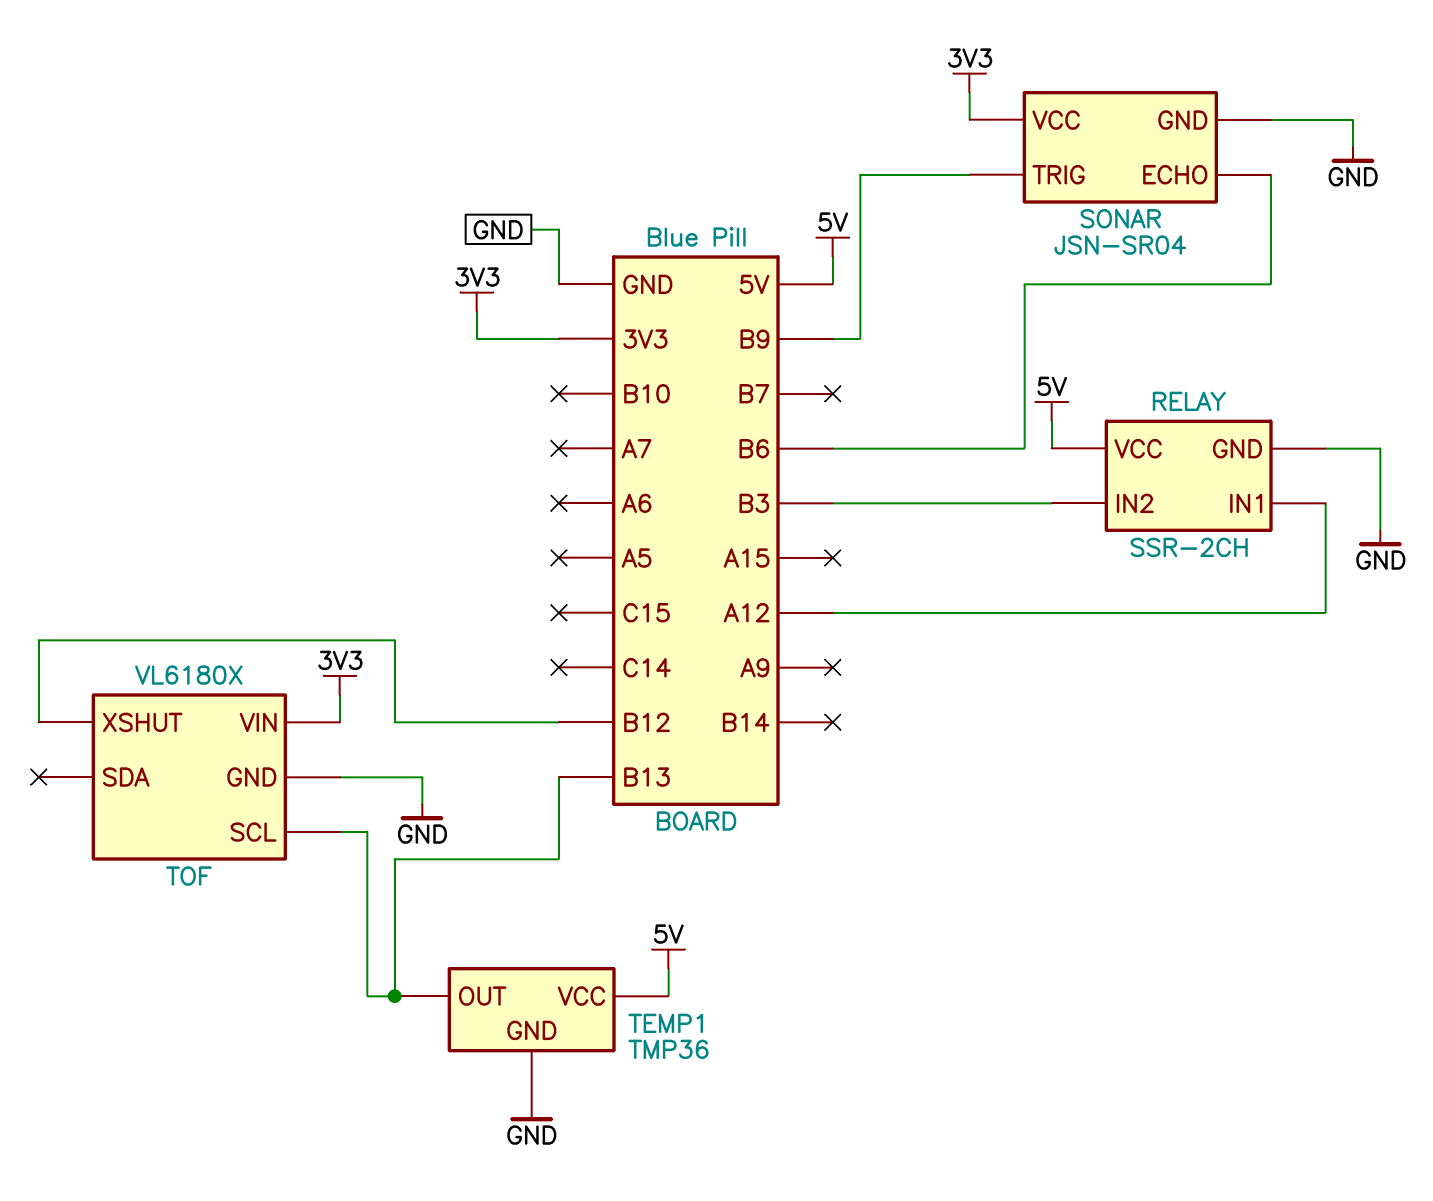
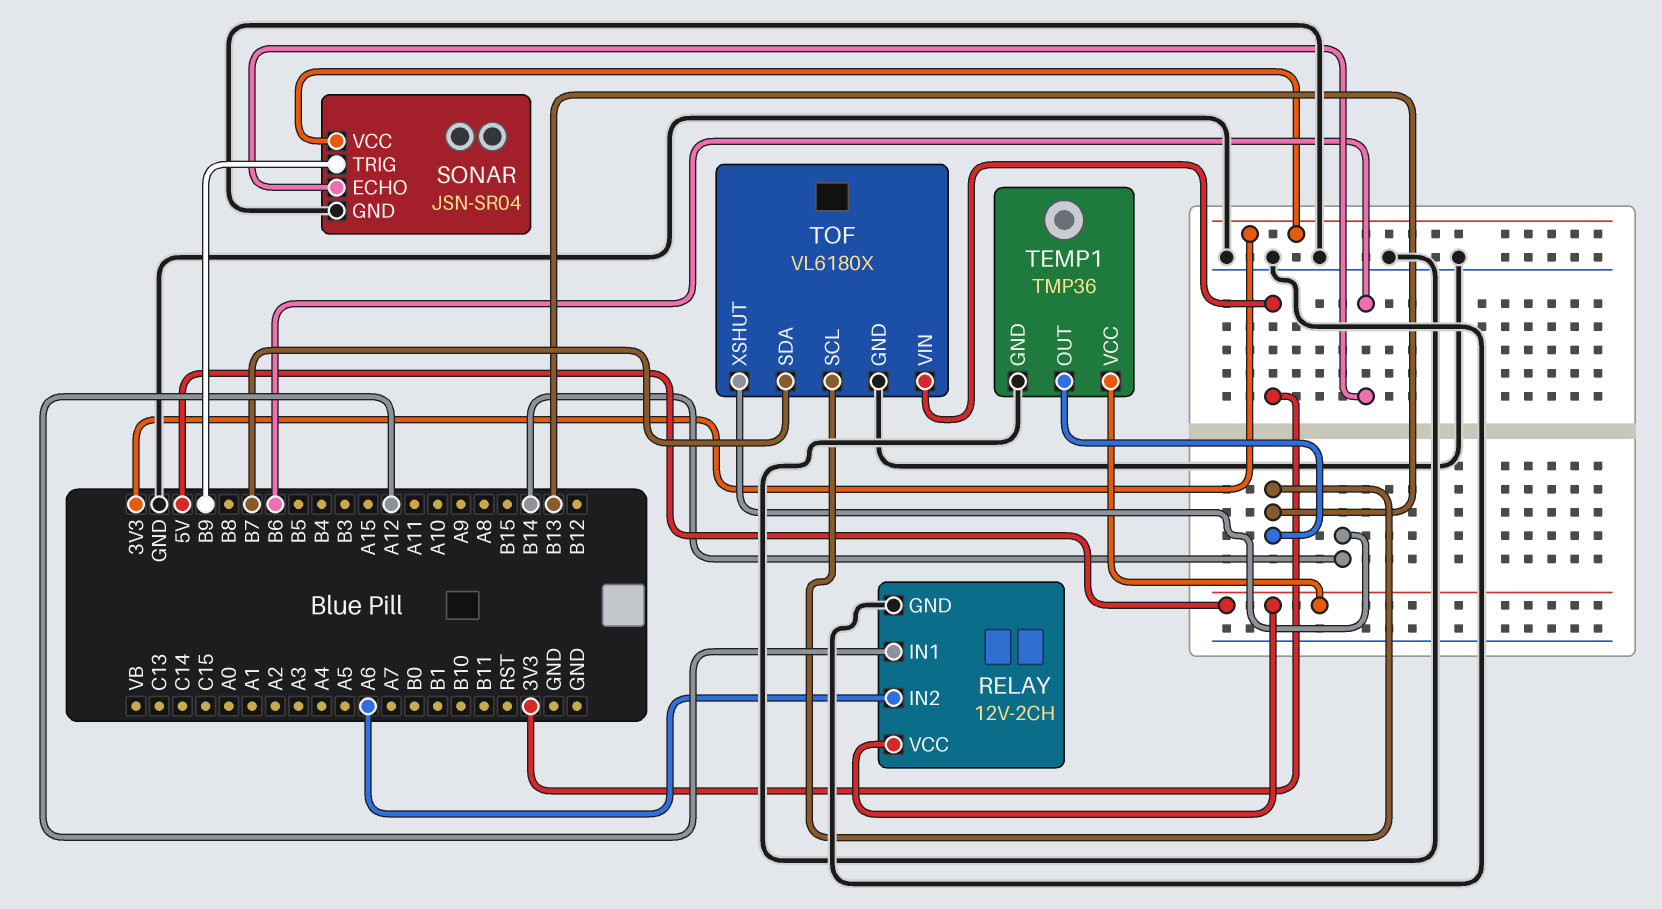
RELAY: SSR-2CH -> 12V-2CH
RELAY pin IN2: B3 -> A6
TOF pin SDA: none -> B7
TOF pin XSHUT: B12 -> B14

